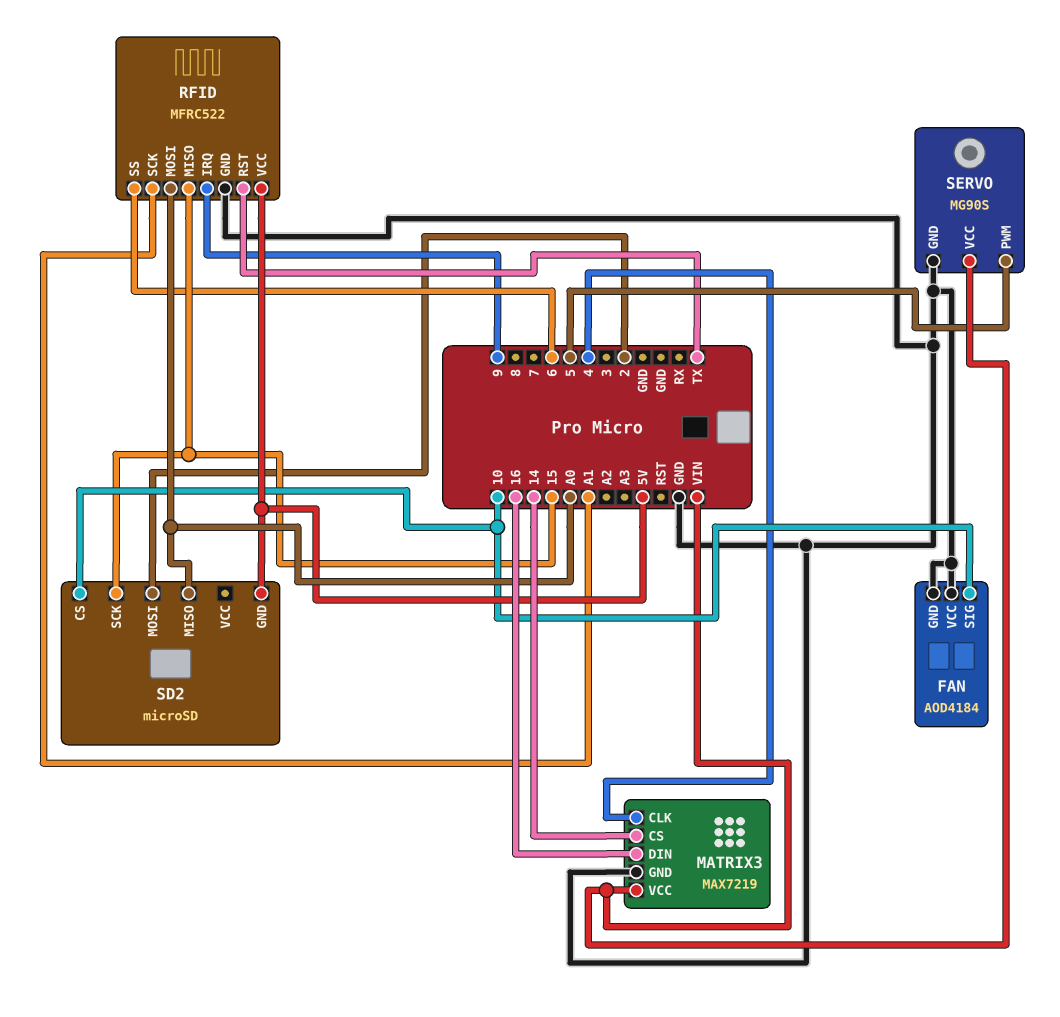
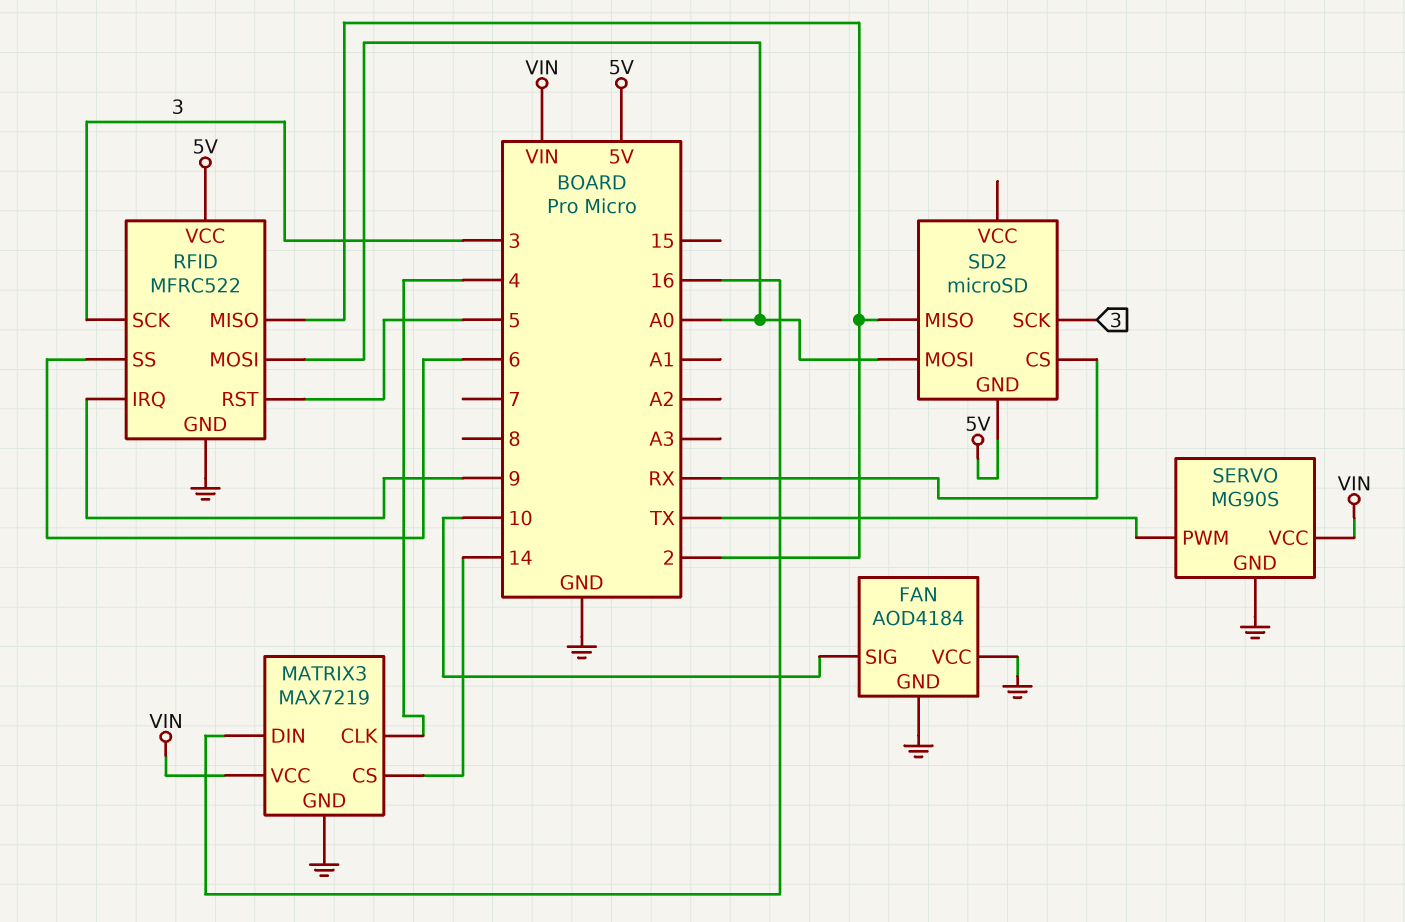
RFID pin MISO: 15 -> 2
RFID pin RST: TX -> 5
RFID pin SCK: A1 -> 3
SD2 pin CS: 10 -> RX
SD2 pin MISO: A0 -> 2
SD2 pin MOSI: 2 -> A0
SD2 pin SCK: 15 -> 3
SERVO pin PWM: 5 -> TX

